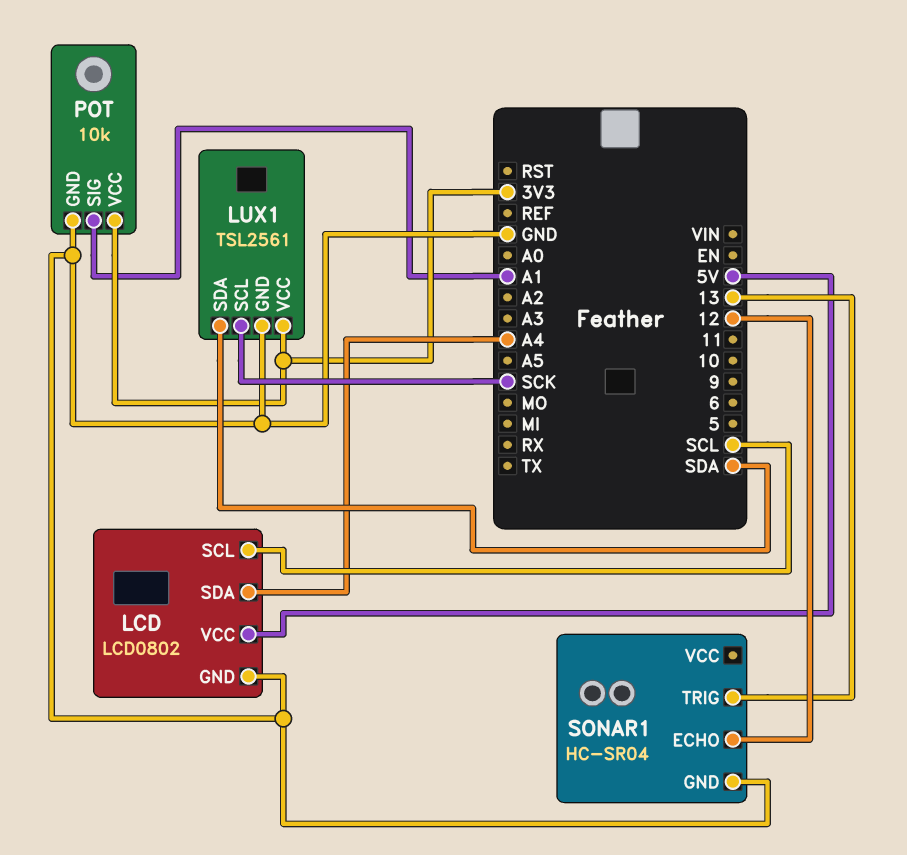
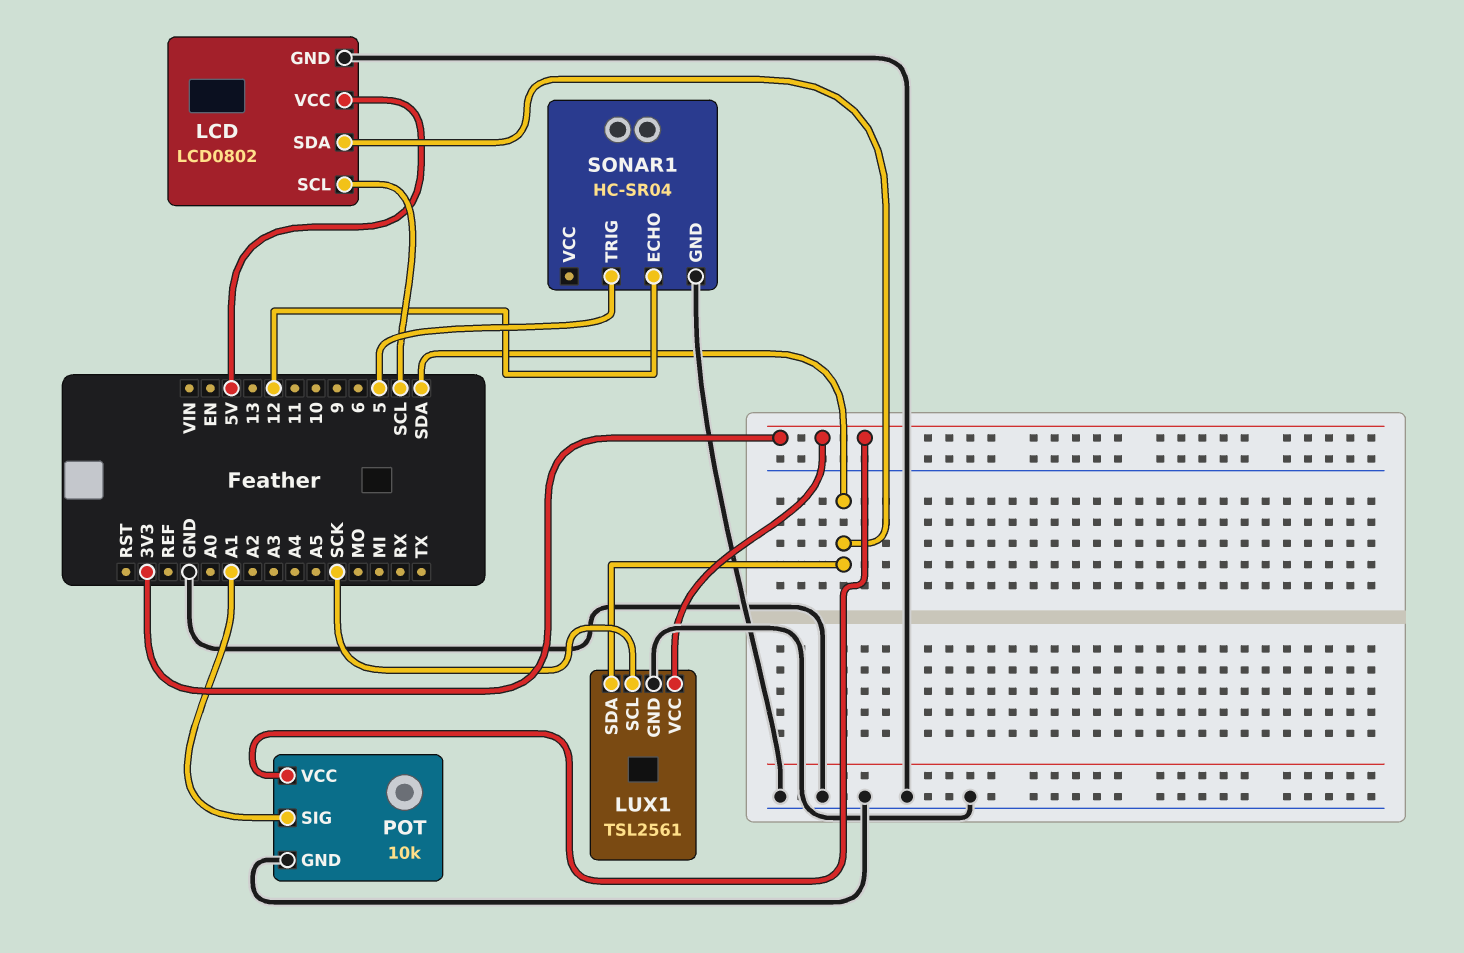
LCD pin SDA: A4 -> SDA
SONAR1 pin TRIG: 13 -> 5

